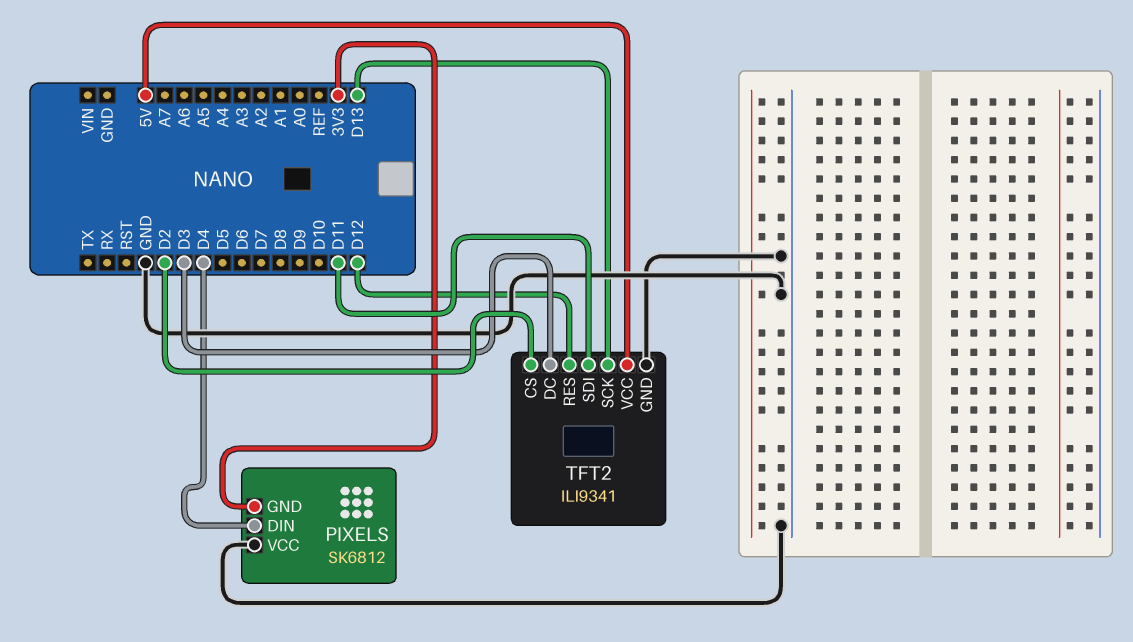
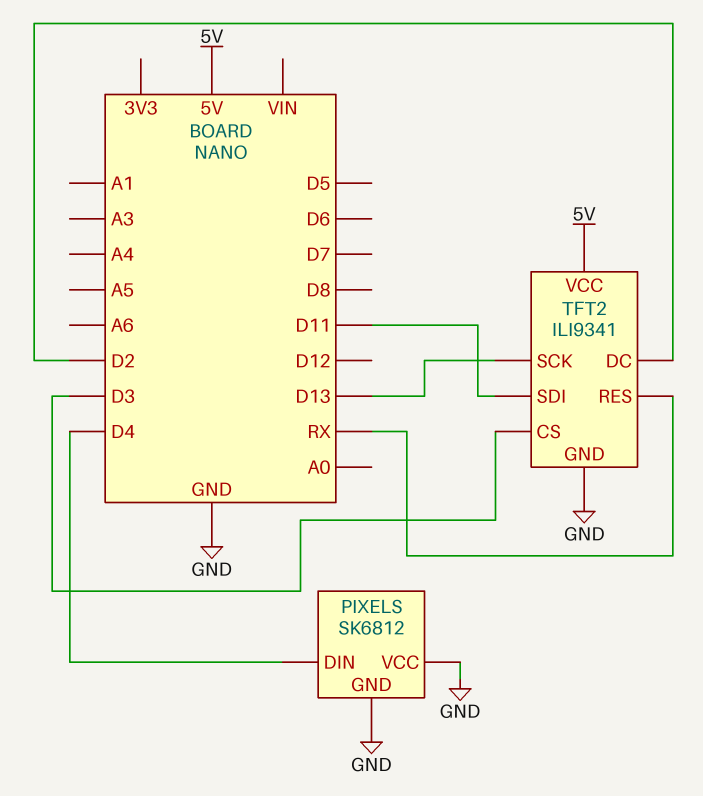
PIXELS pin GND: 3V3 -> GND
TFT2 pin CS: D2 -> D3
TFT2 pin DC: D3 -> D2
TFT2 pin RES: D12 -> RX

